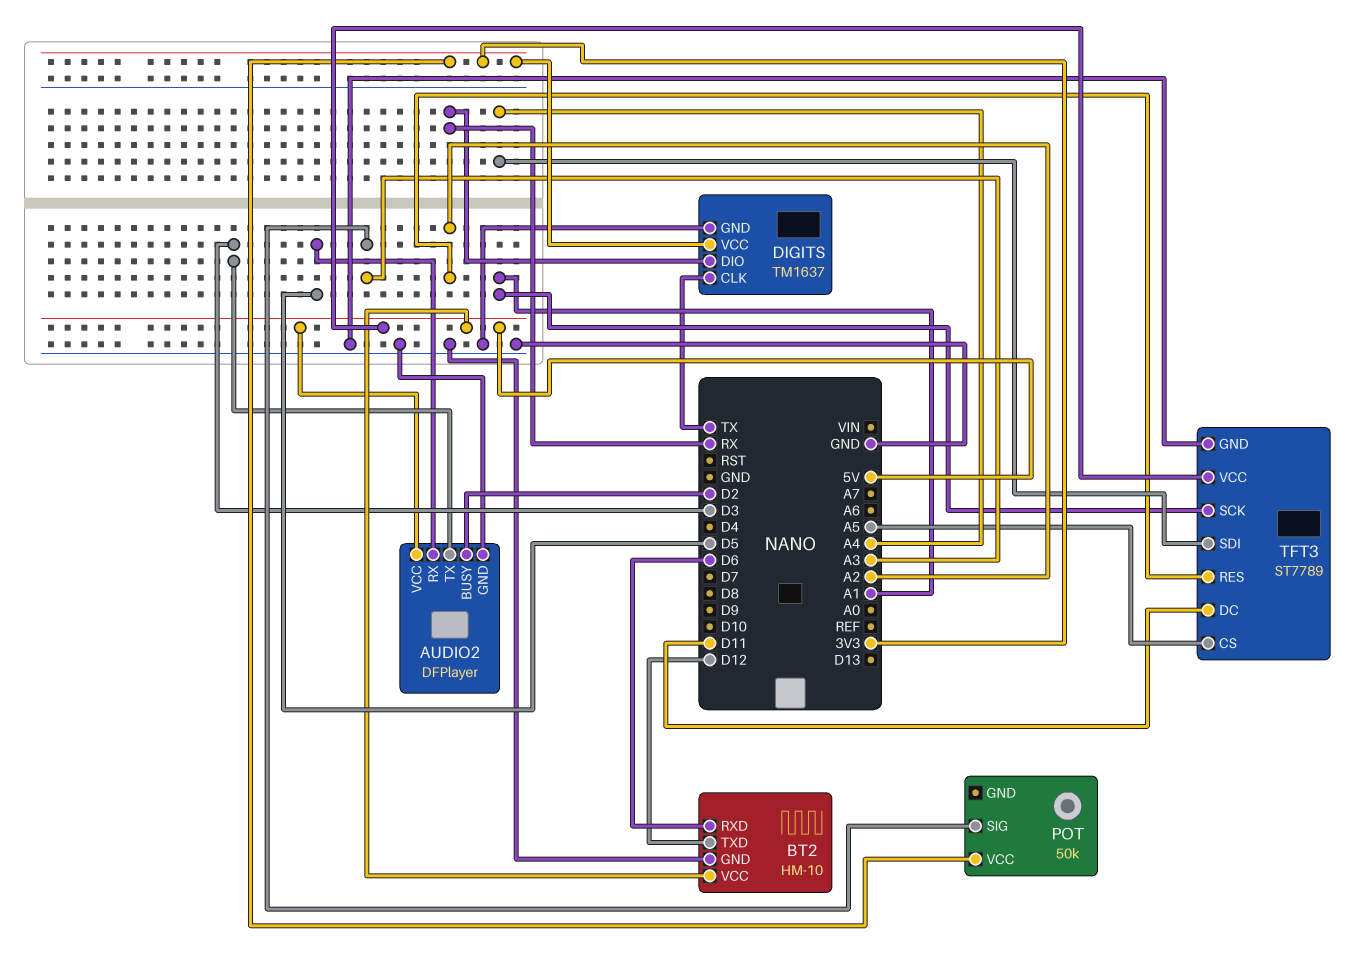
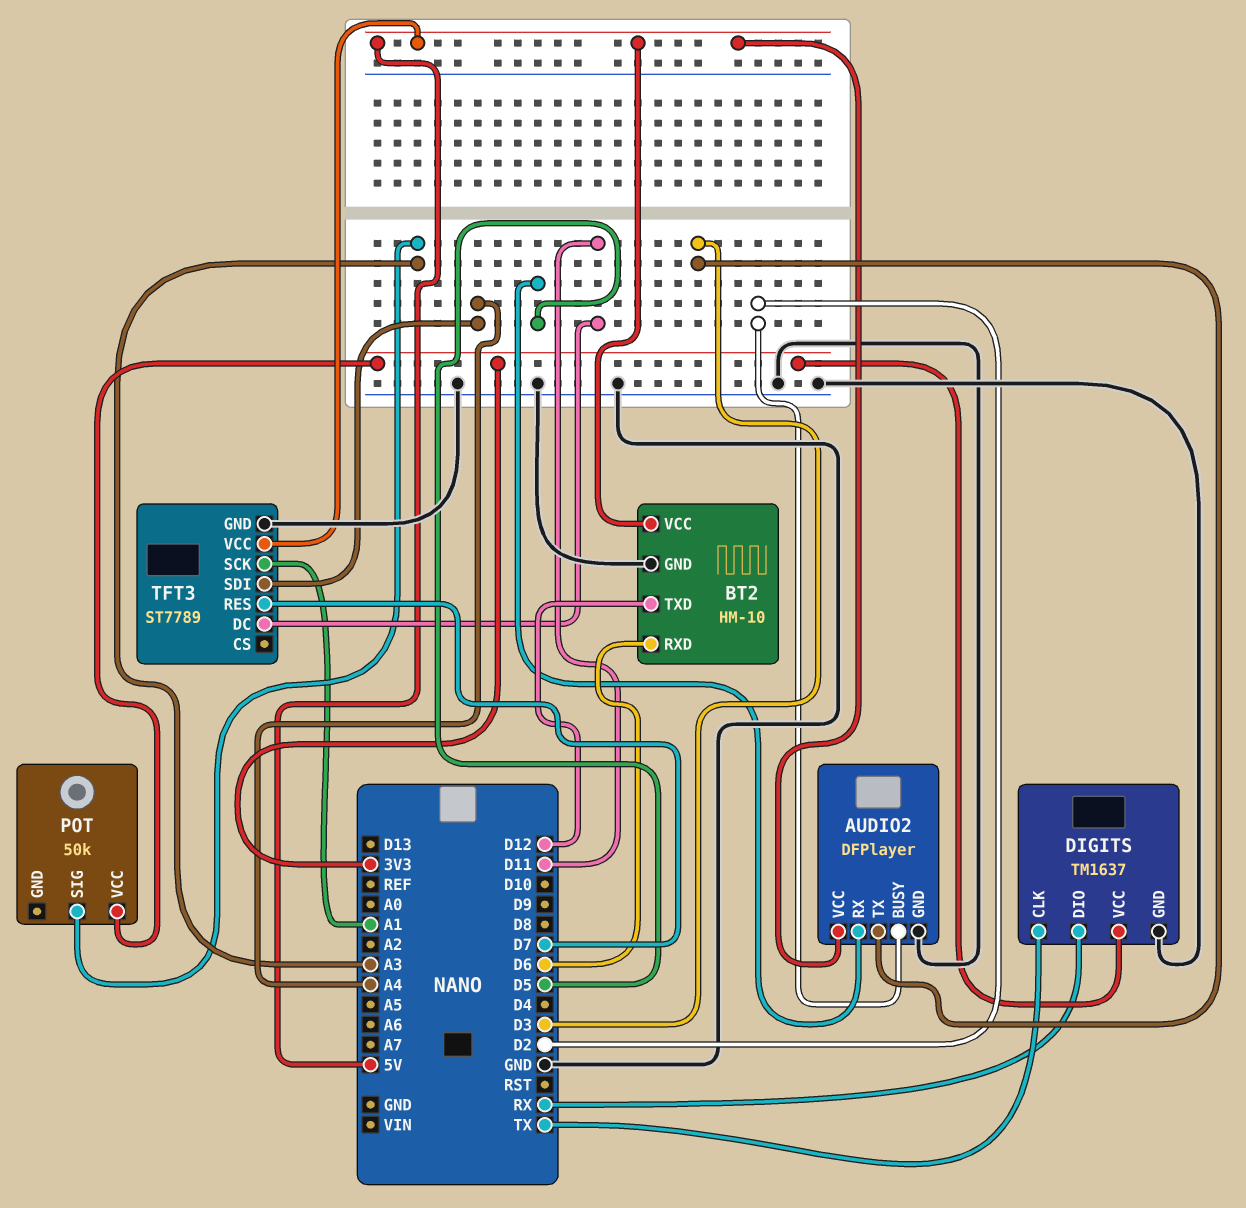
TFT3 pin CS: A5 -> none
TFT3 pin RES: A2 -> D7

